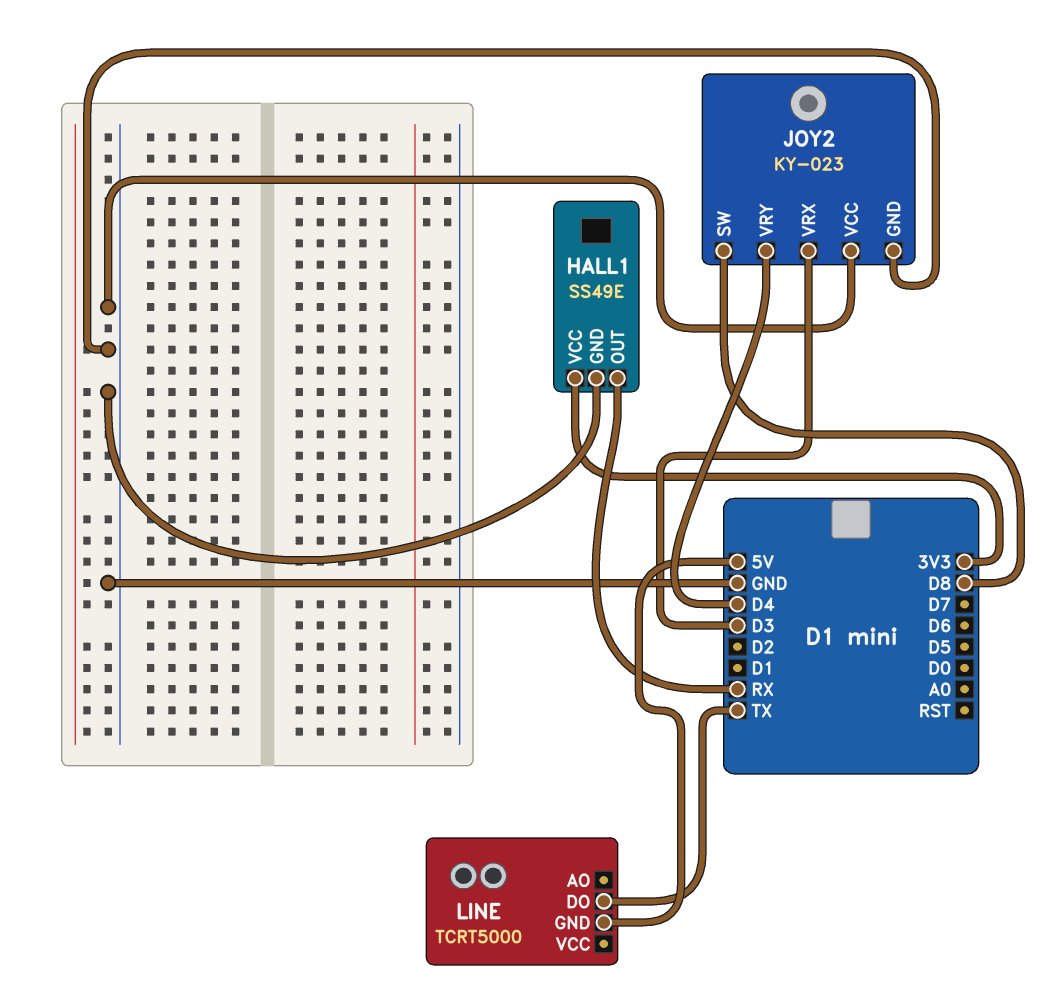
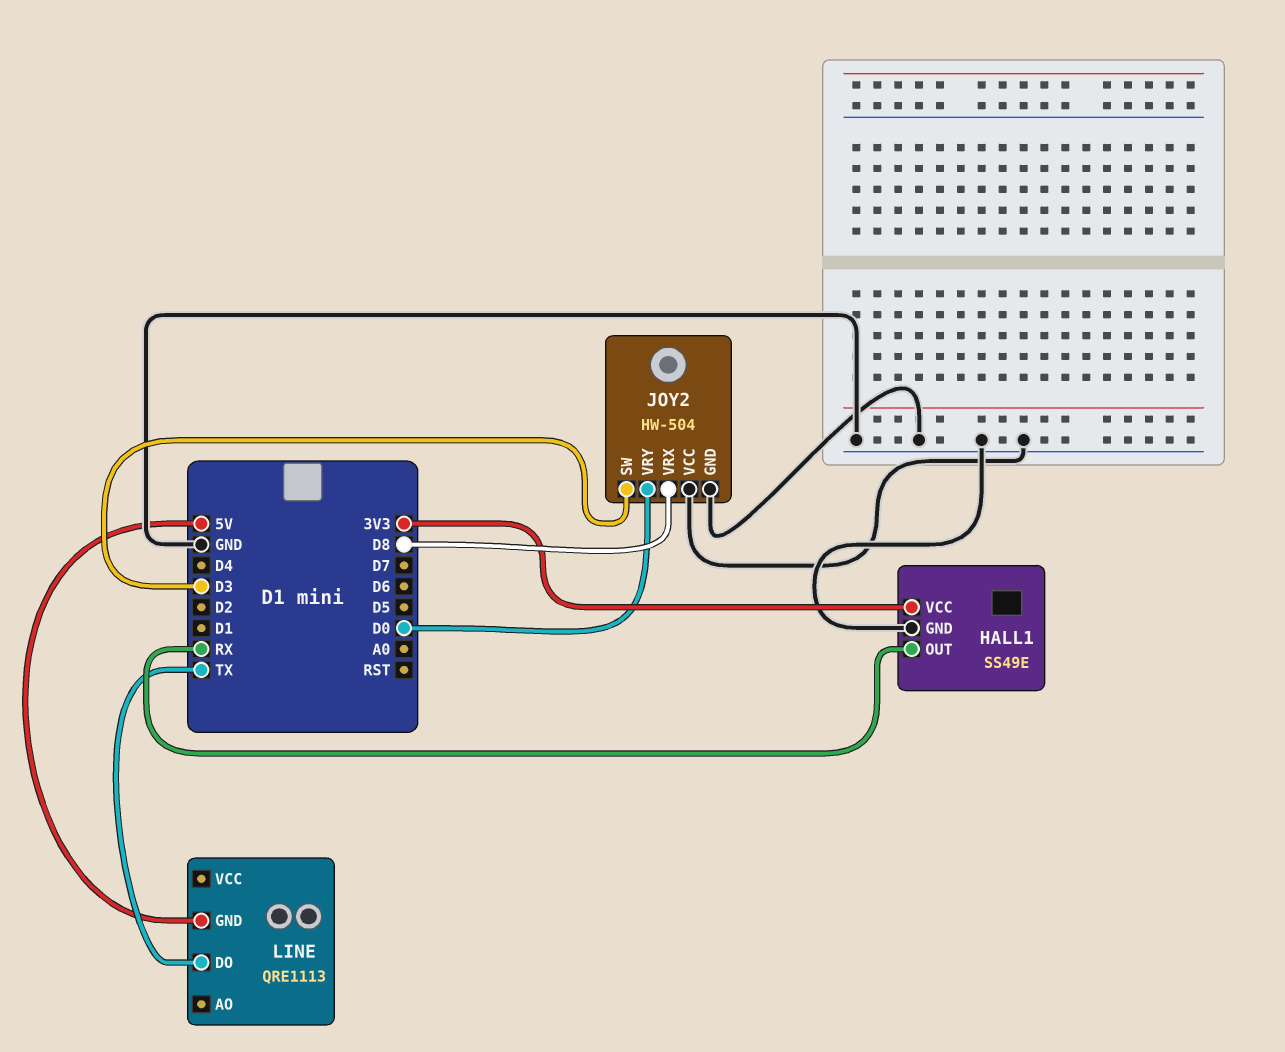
JOY2: KY-023 -> HW-504
JOY2 pin SW: D8 -> D3
JOY2 pin VRX: D3 -> D8
JOY2 pin VRY: D4 -> D0
LINE: TCRT5000 -> QRE1113

